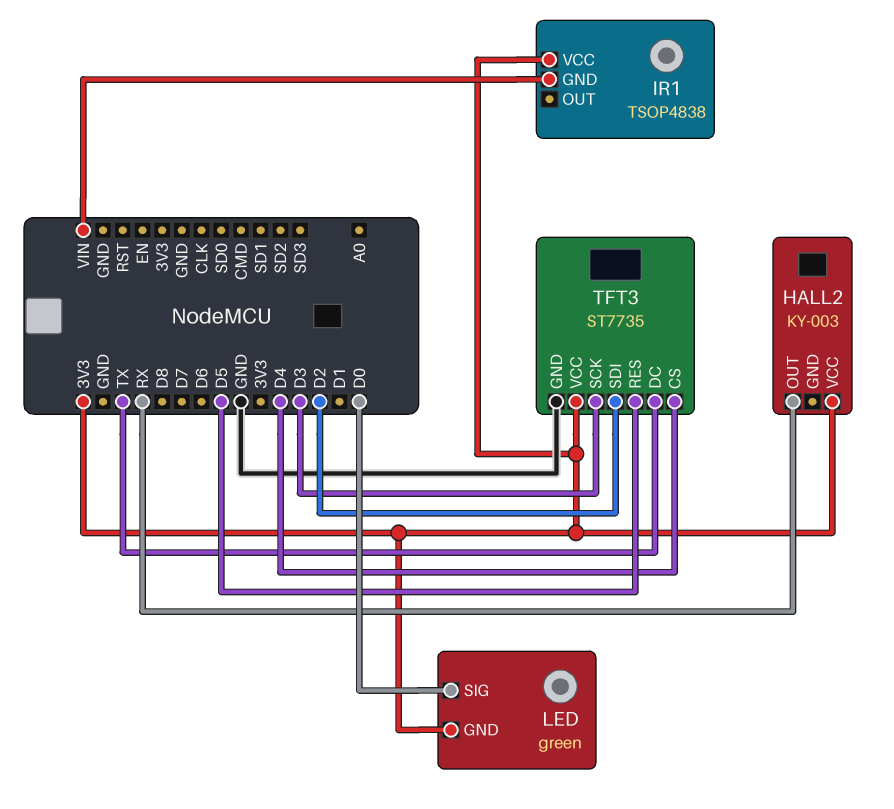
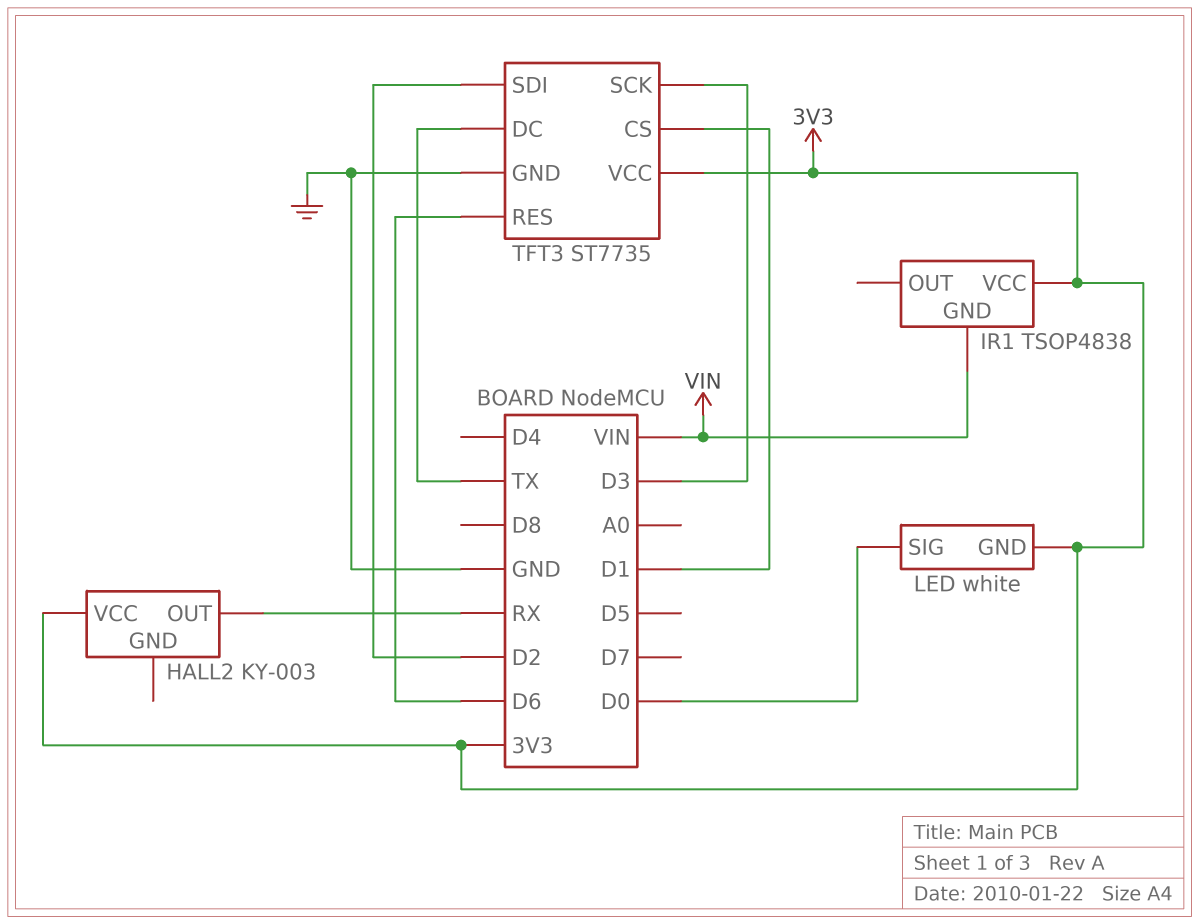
LED: green -> white
TFT3 pin CS: D4 -> D1
TFT3 pin RES: D5 -> D6

